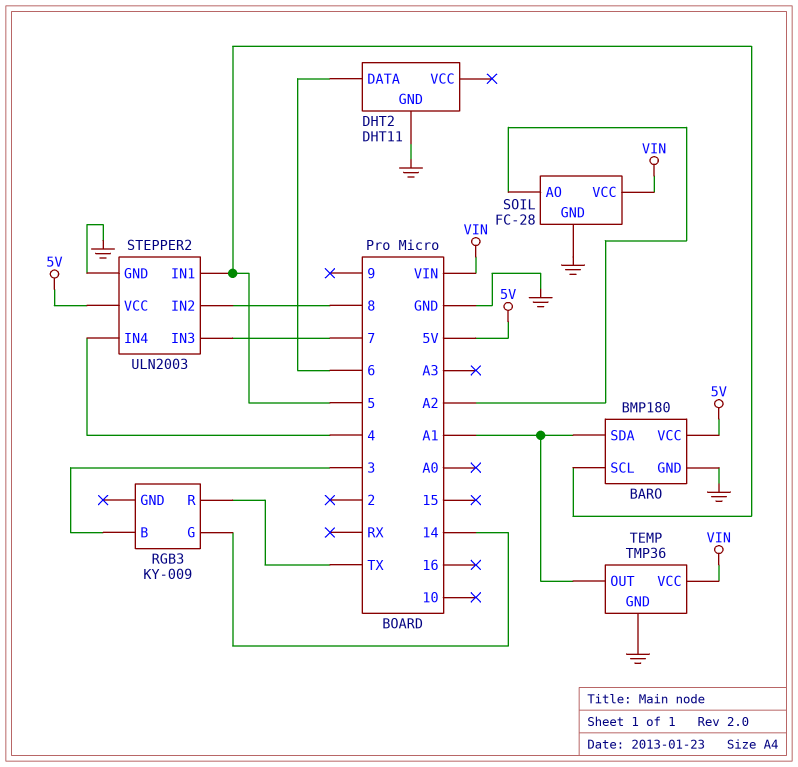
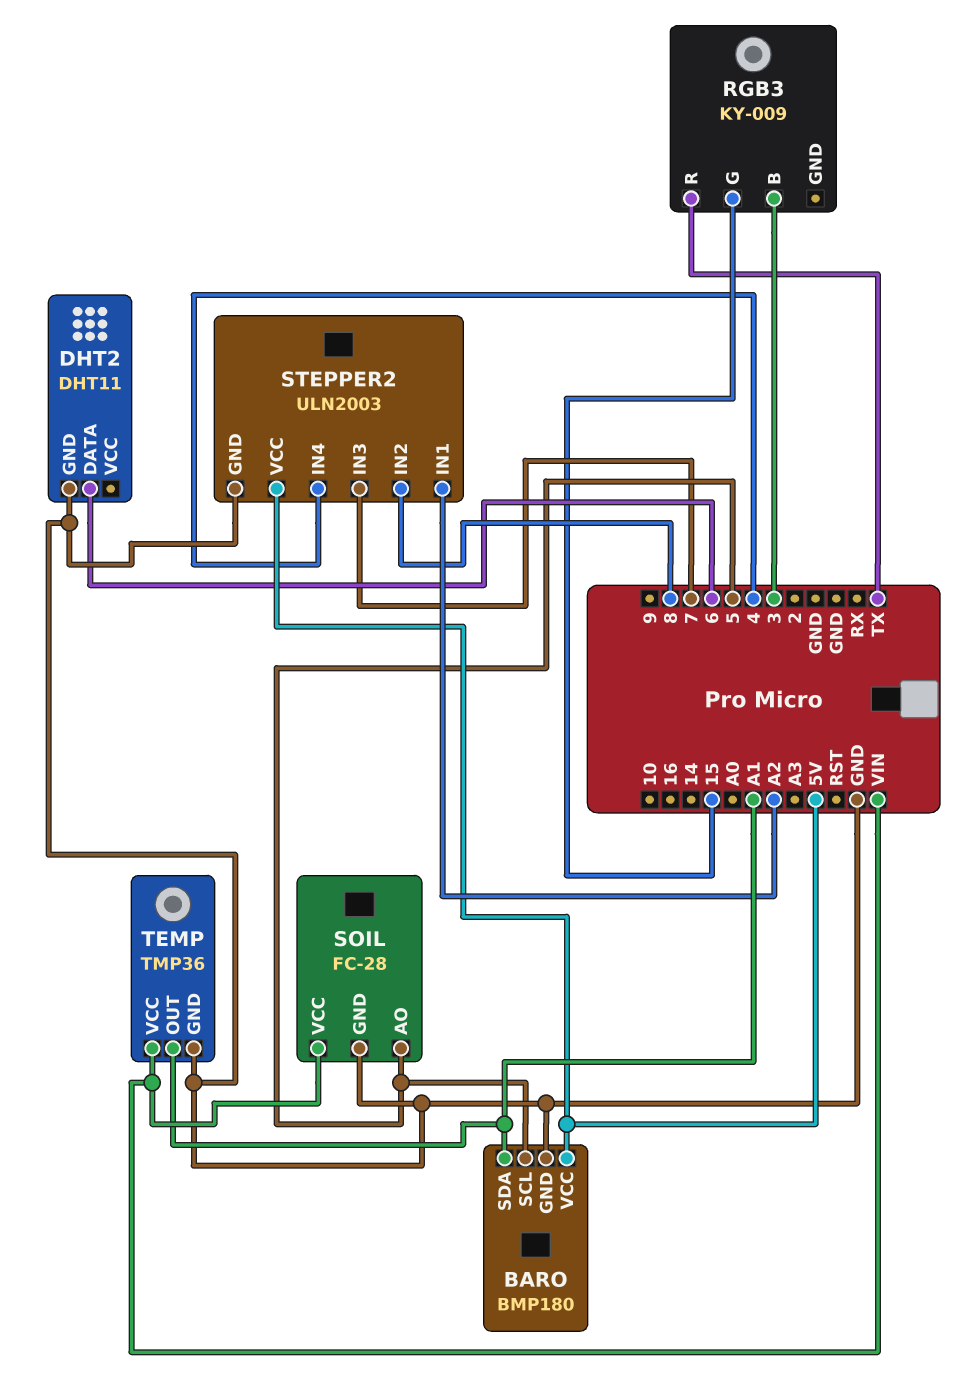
RGB3 pin G: 14 -> 15
SOIL pin AO: A2 -> 5
STEPPER2 pin IN1: 5 -> A2

